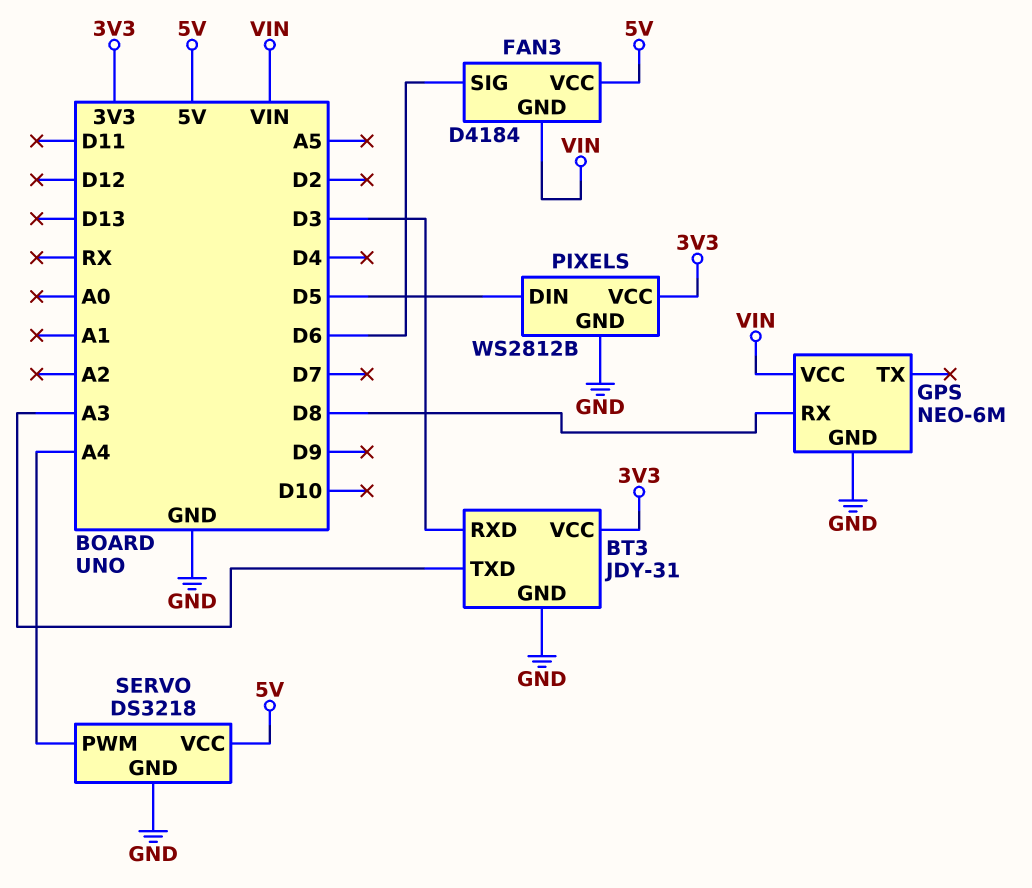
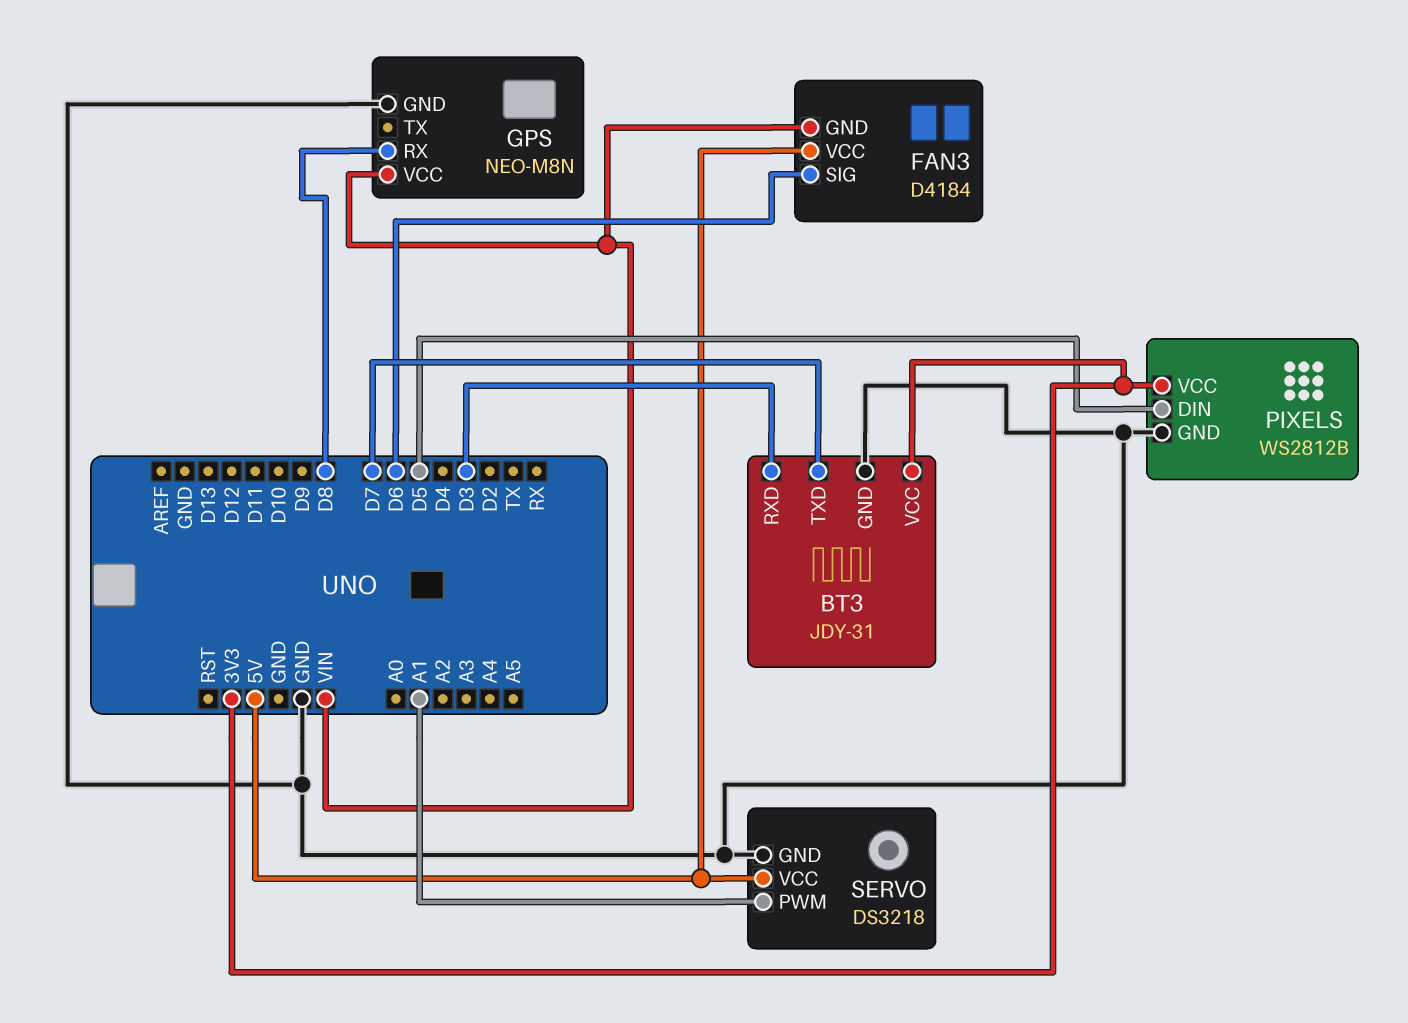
BT3 pin TXD: A3 -> D7
GPS: NEO-6M -> NEO-M8N
SERVO pin PWM: A4 -> A1

